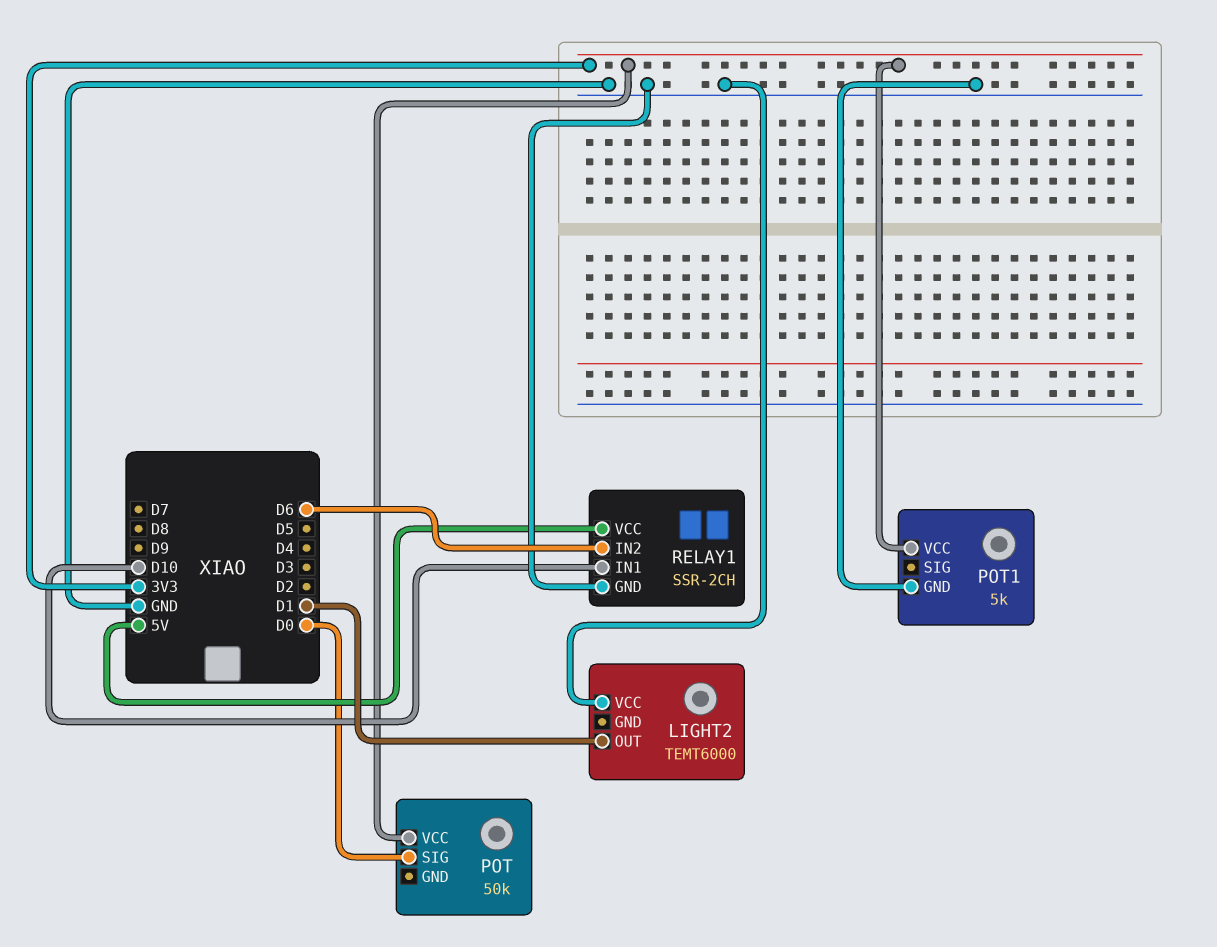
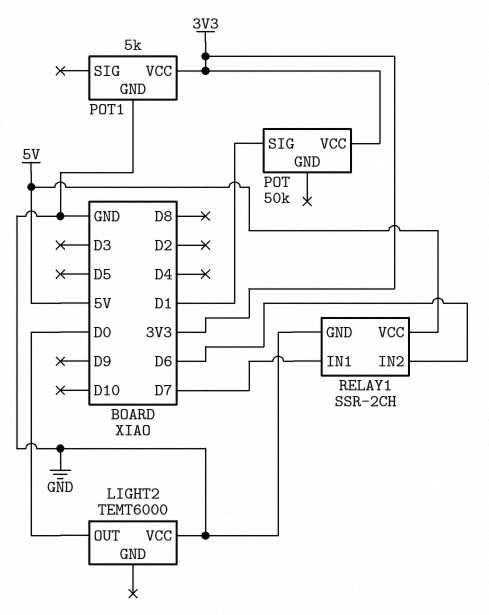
LIGHT2 pin OUT: D1 -> D0
POT pin SIG: D0 -> D1
RELAY1 pin IN1: D10 -> D7

